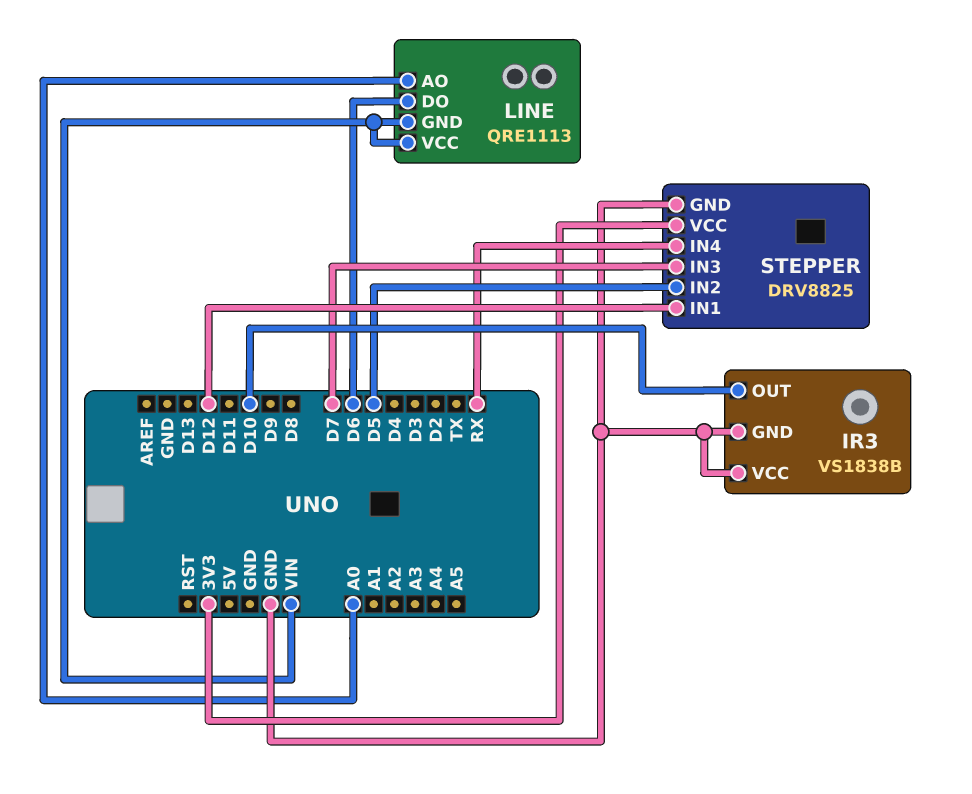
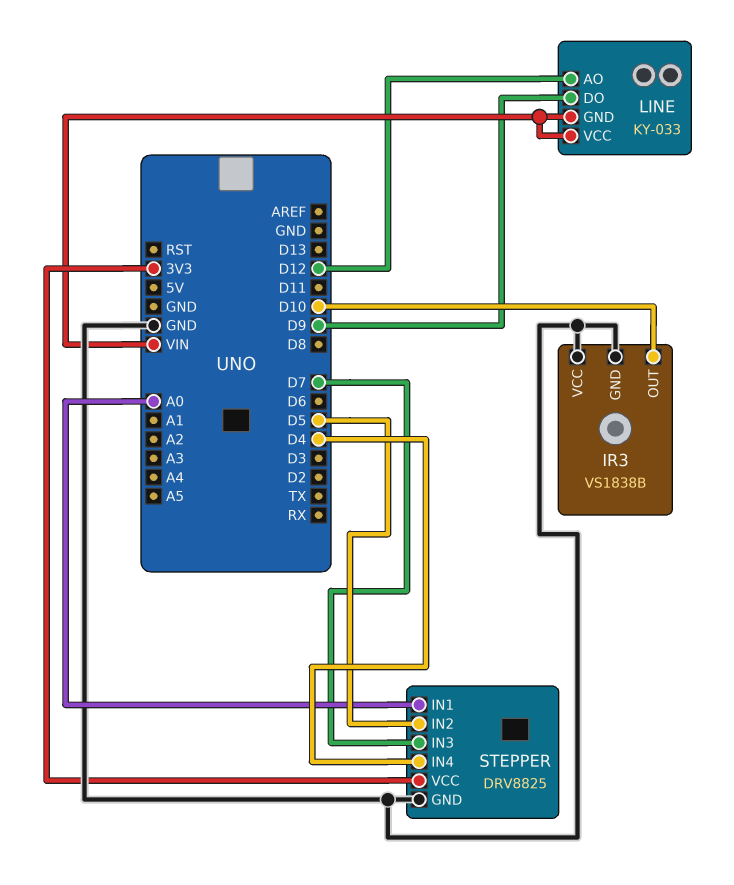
LINE: QRE1113 -> KY-033
LINE pin AO: A0 -> D12
LINE pin DO: D6 -> D9
STEPPER pin IN1: D12 -> A0
STEPPER pin IN4: RX -> D4

